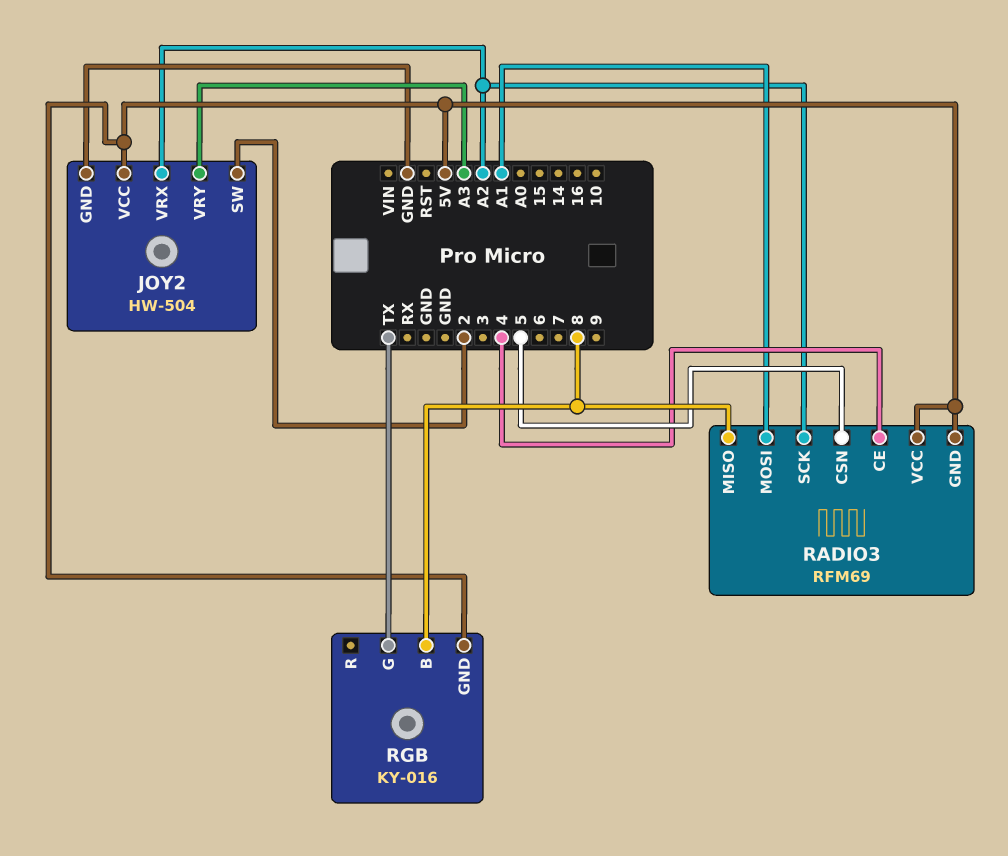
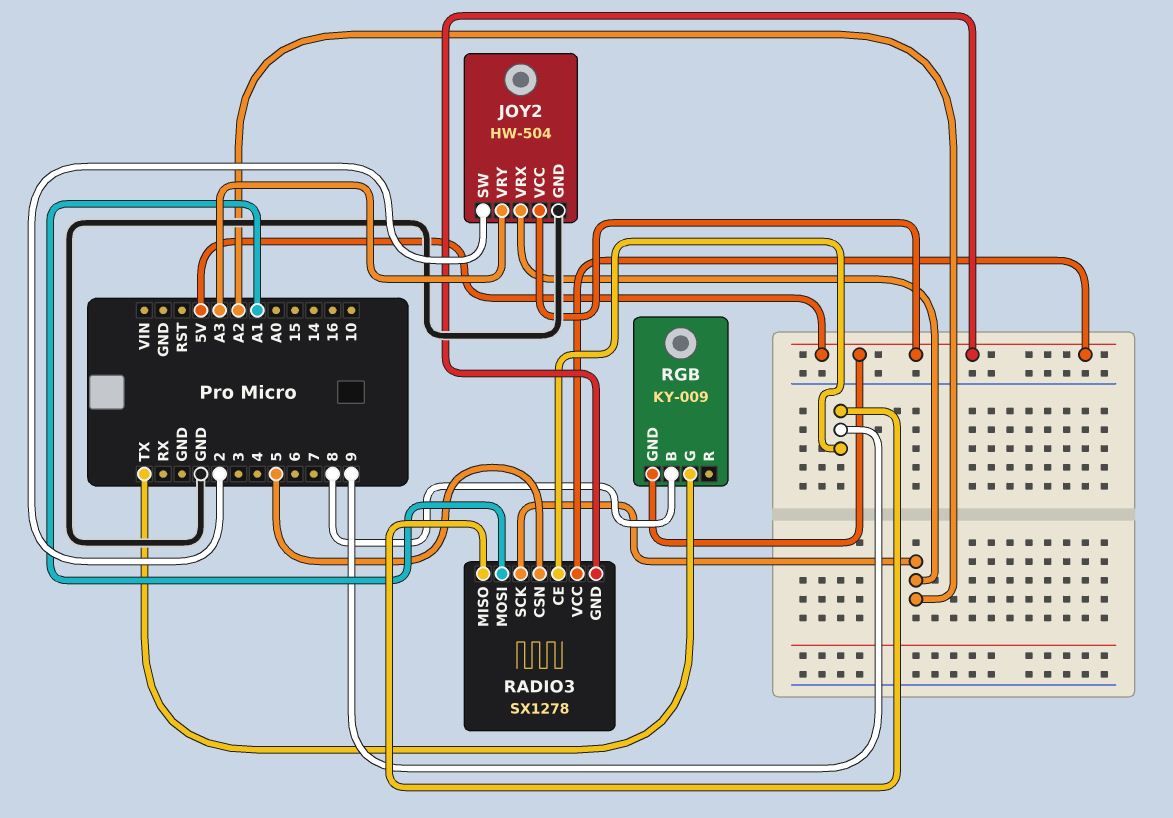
RADIO3: RFM69 -> SX1278
RADIO3 pin CE: 4 -> 9
RADIO3 pin MISO: 8 -> 9
RGB: KY-016 -> KY-009

